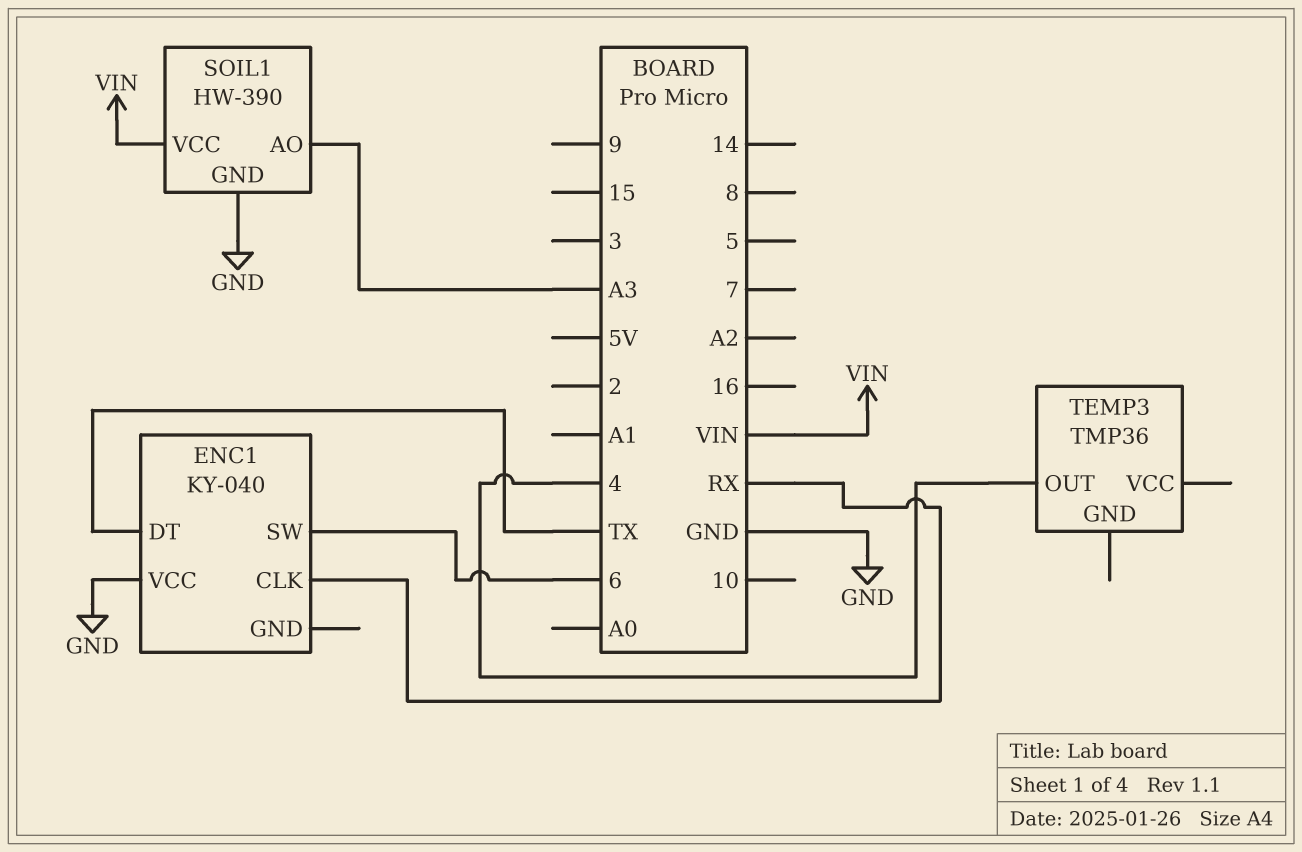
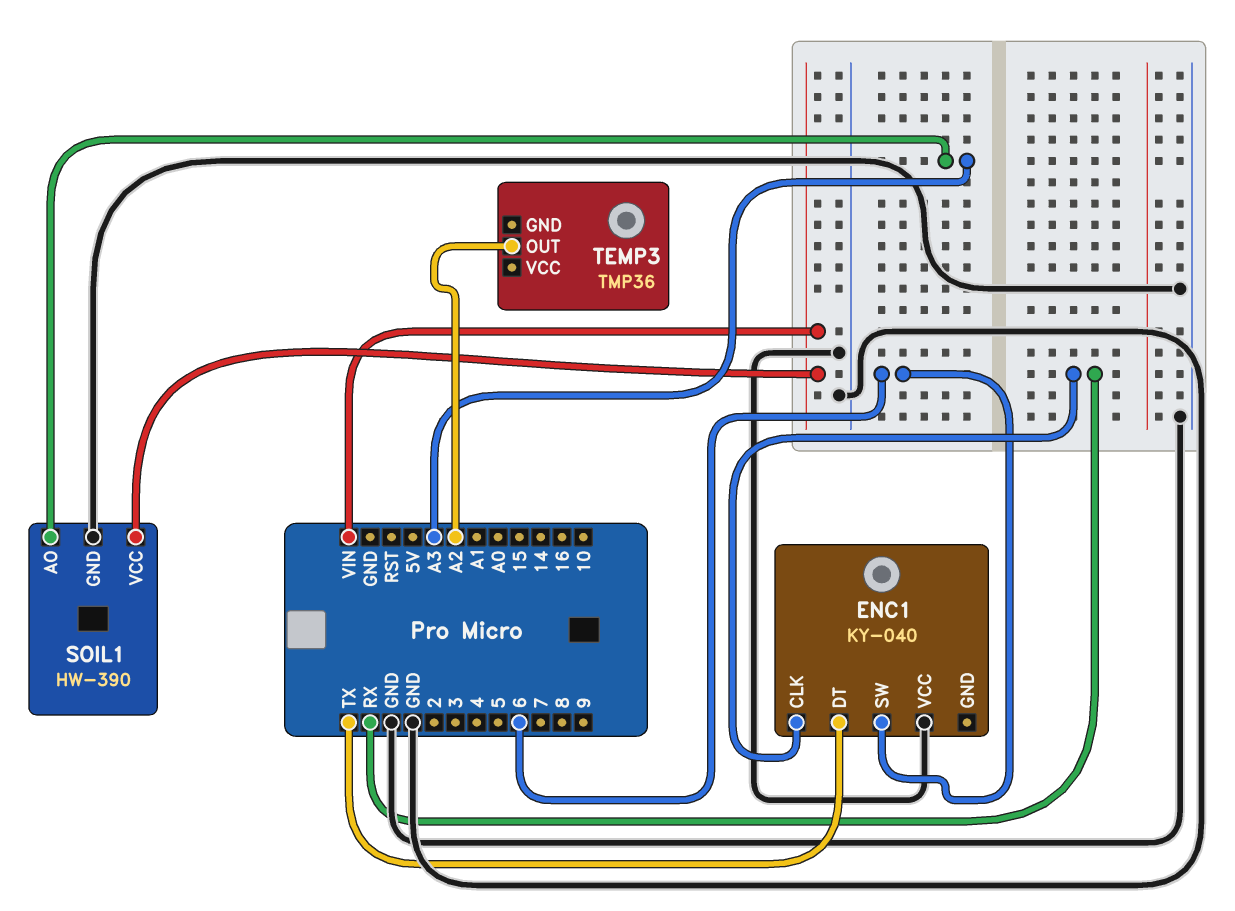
TEMP3 pin OUT: 4 -> A2

